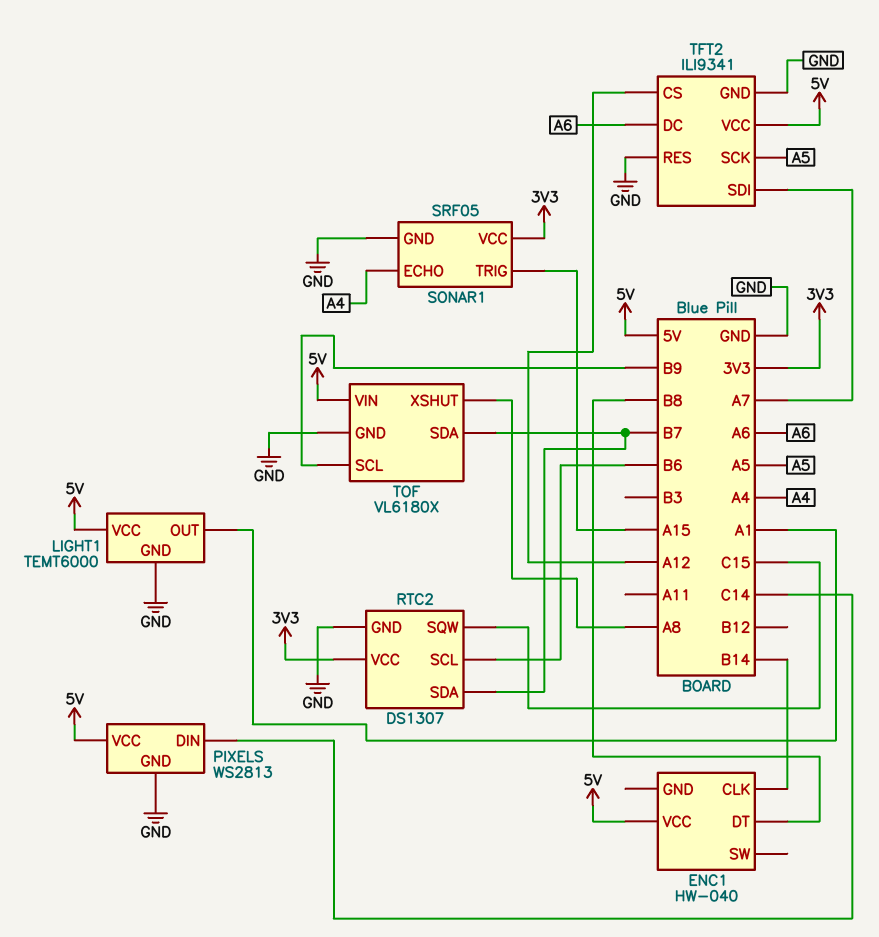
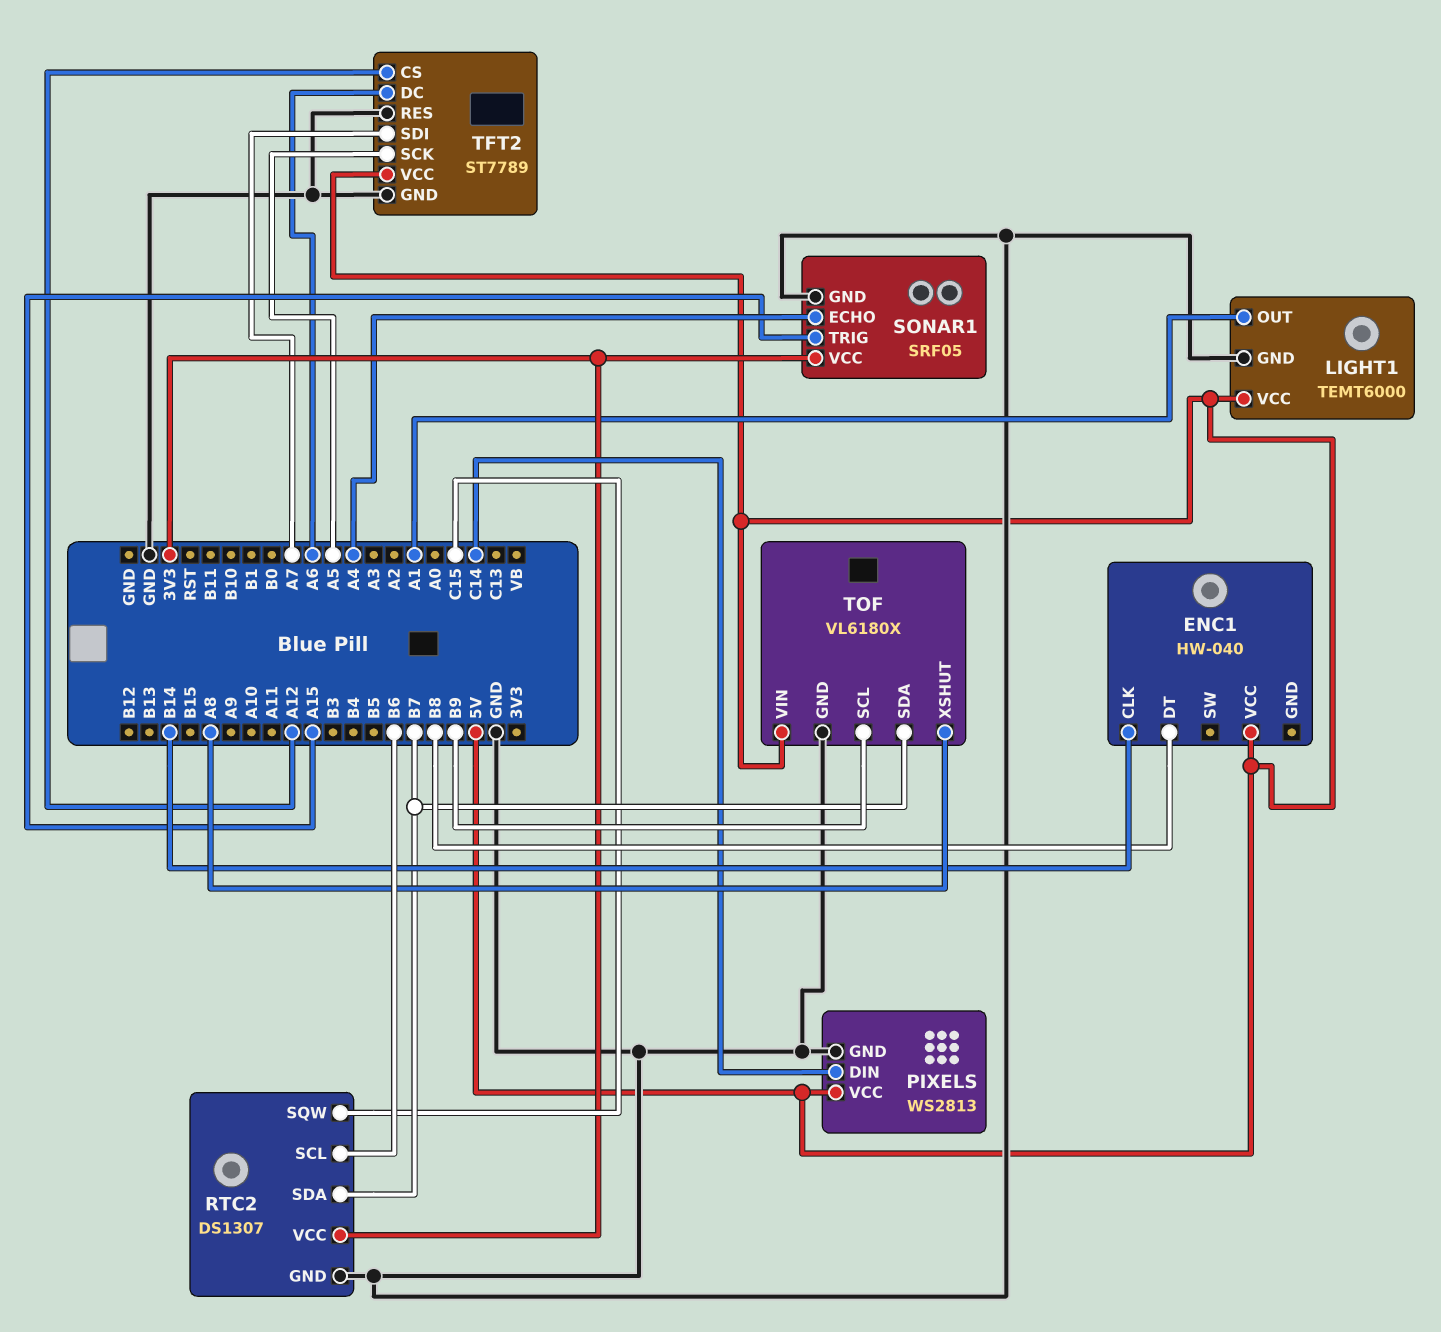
TFT2: ILI9341 -> ST7789

